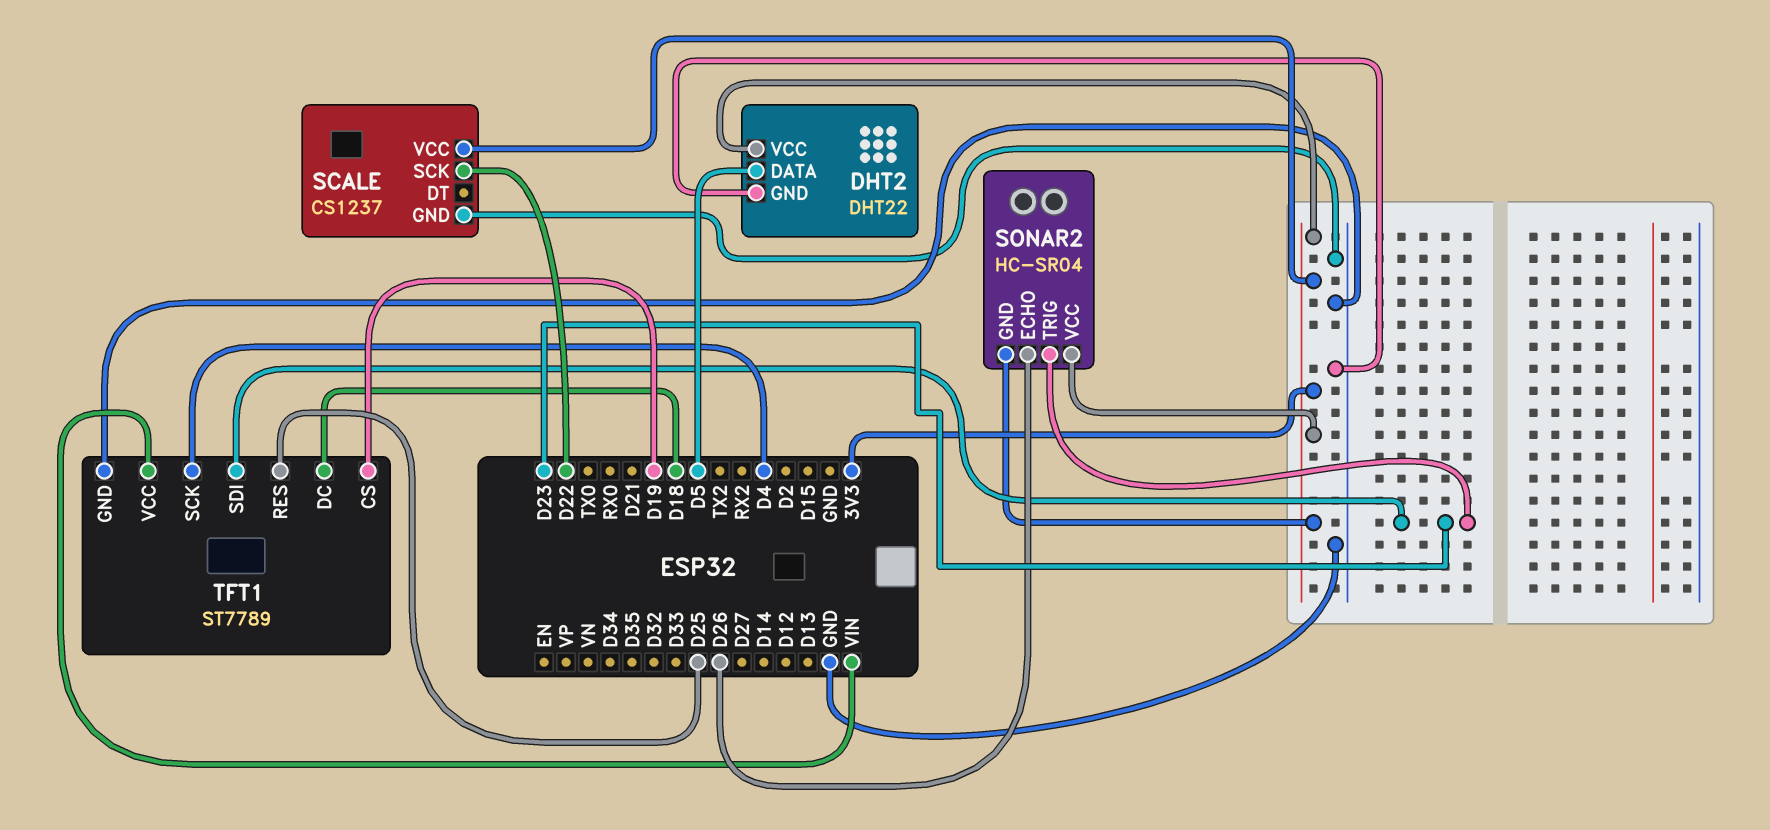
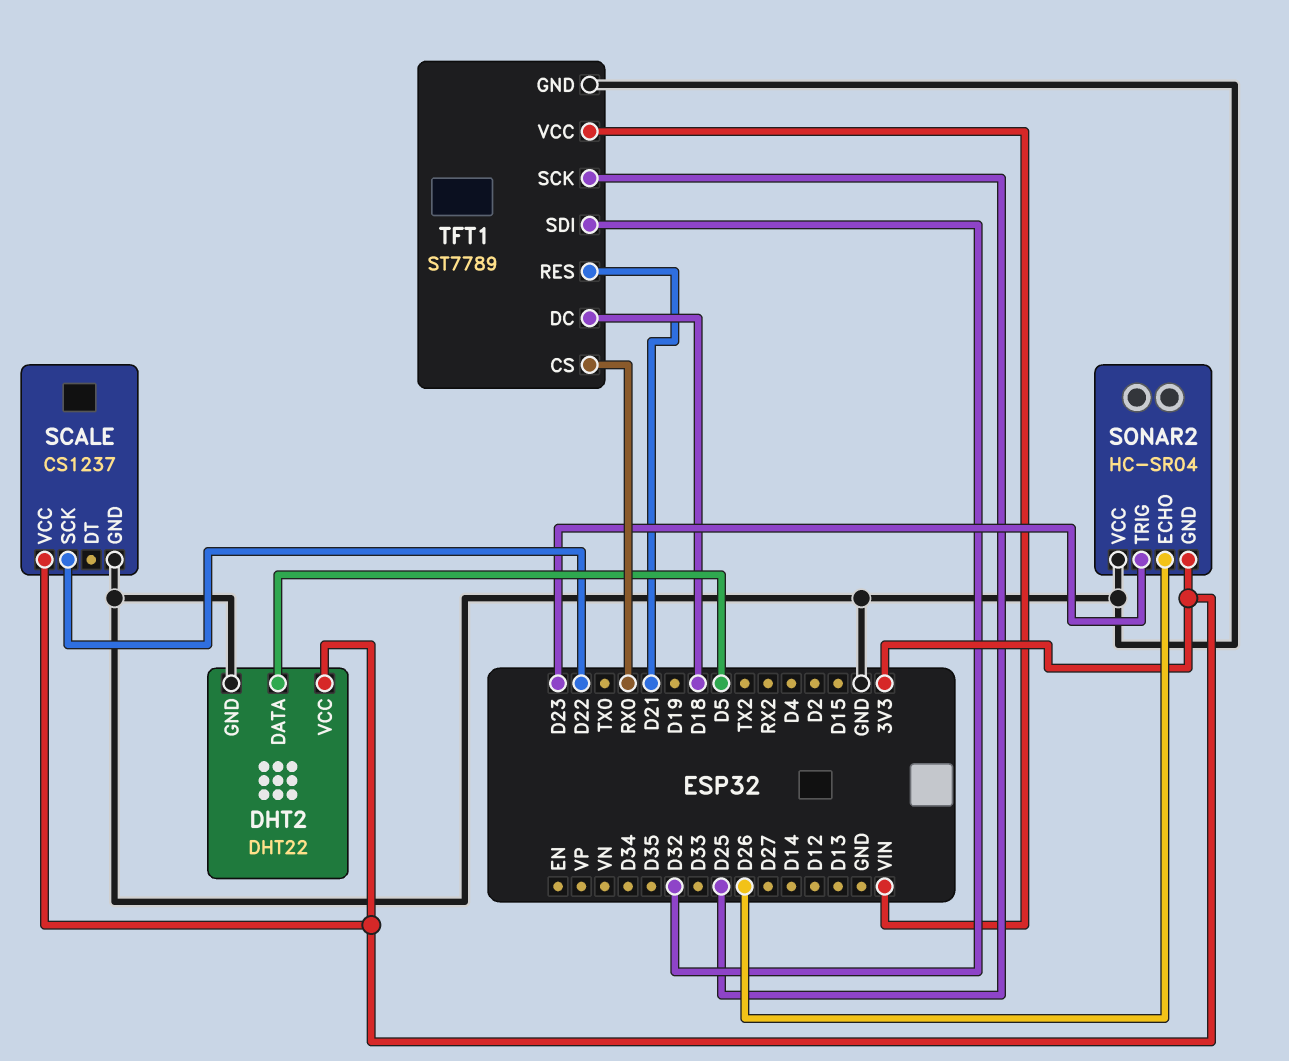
SONAR2 pin VCC: 3V3 -> GND
TFT1 pin CS: D19 -> RX0
TFT1 pin RES: D25 -> D21
TFT1 pin SCK: D4 -> D25
TFT1 pin SDI: D23 -> D32

